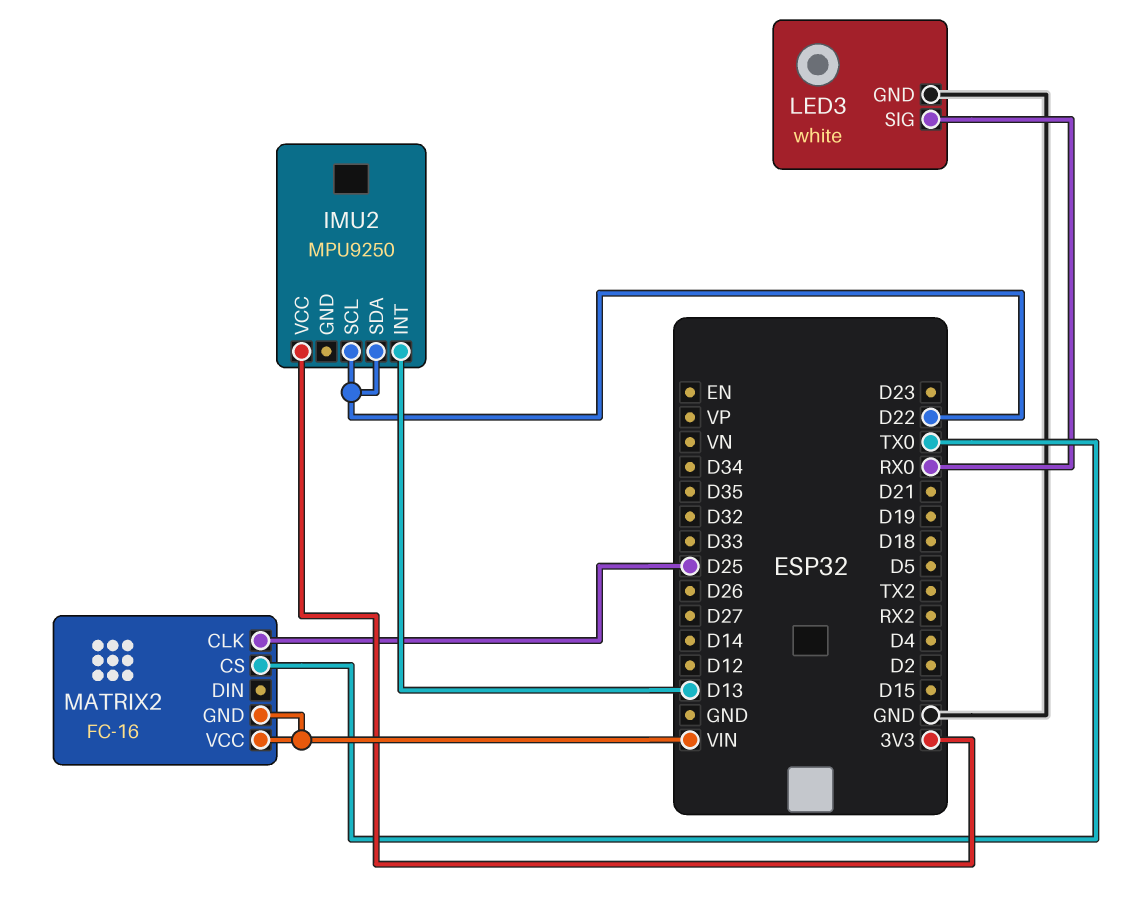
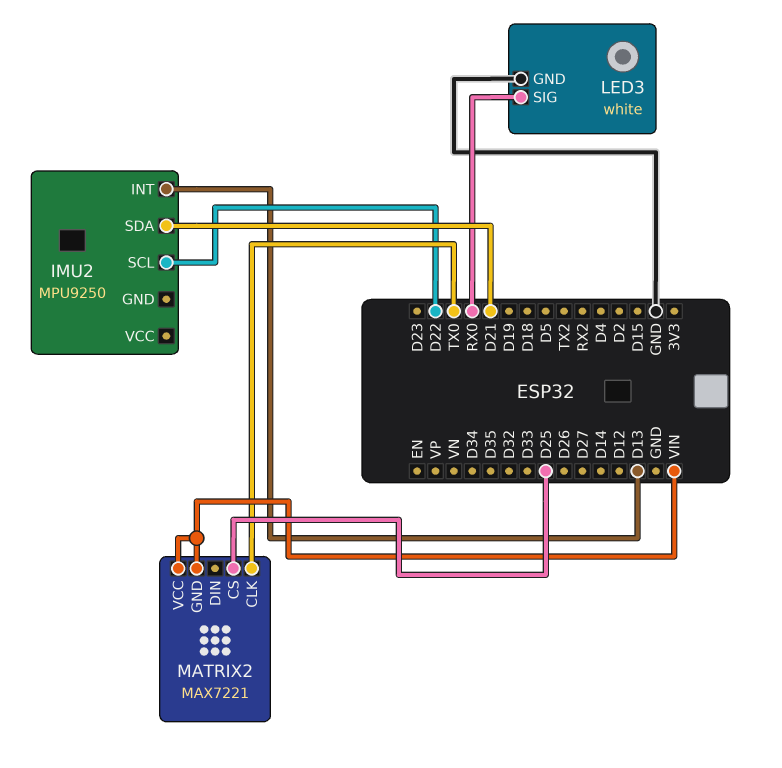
IMU2 pin SDA: D22 -> D21
IMU2 pin VCC: 3V3 -> none
MATRIX2: FC-16 -> MAX7221
MATRIX2 pin CLK: D25 -> TX0
MATRIX2 pin CS: TX0 -> D25

